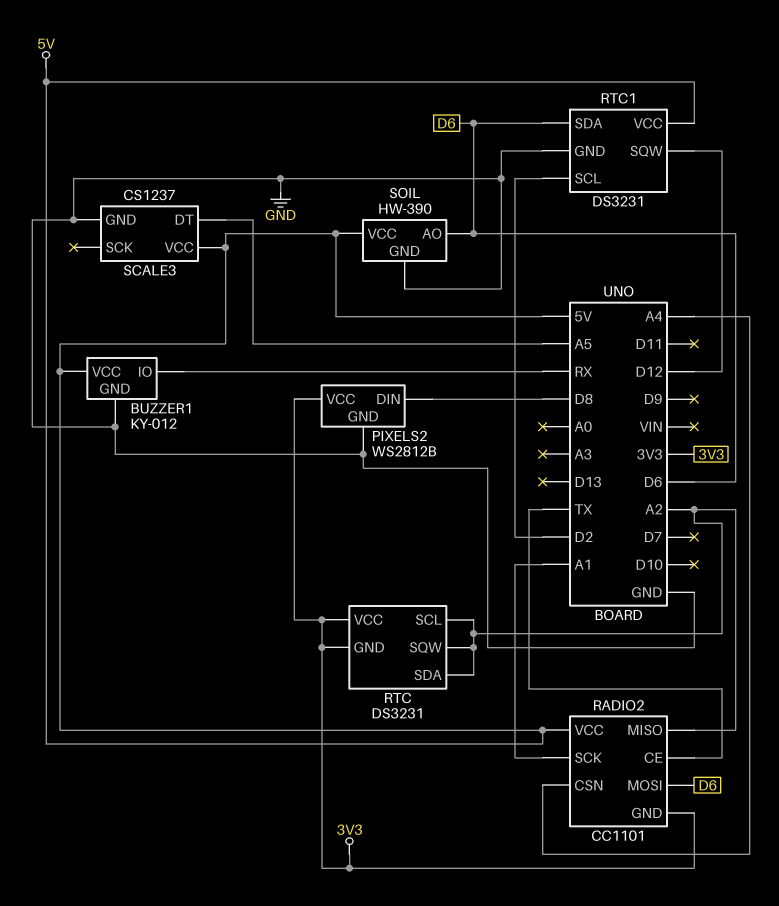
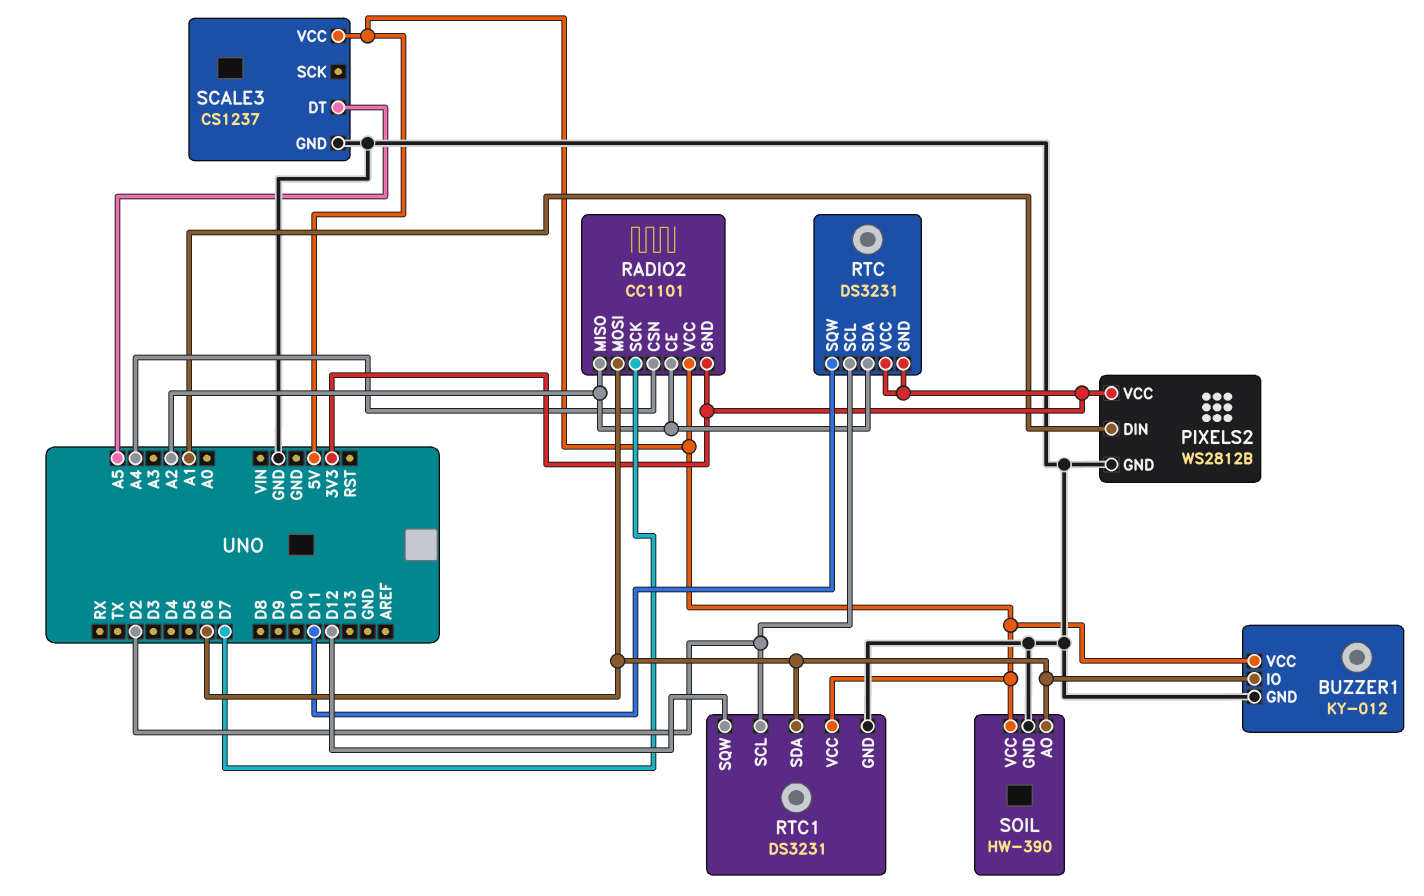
BUZZER1 pin IO: RX -> D6
PIXELS2 pin DIN: D8 -> A1
RADIO2 pin CE: TX -> A2
RADIO2 pin SCK: A1 -> D7
RTC pin SCL: A2 -> D2
RTC pin SQW: A2 -> D11

